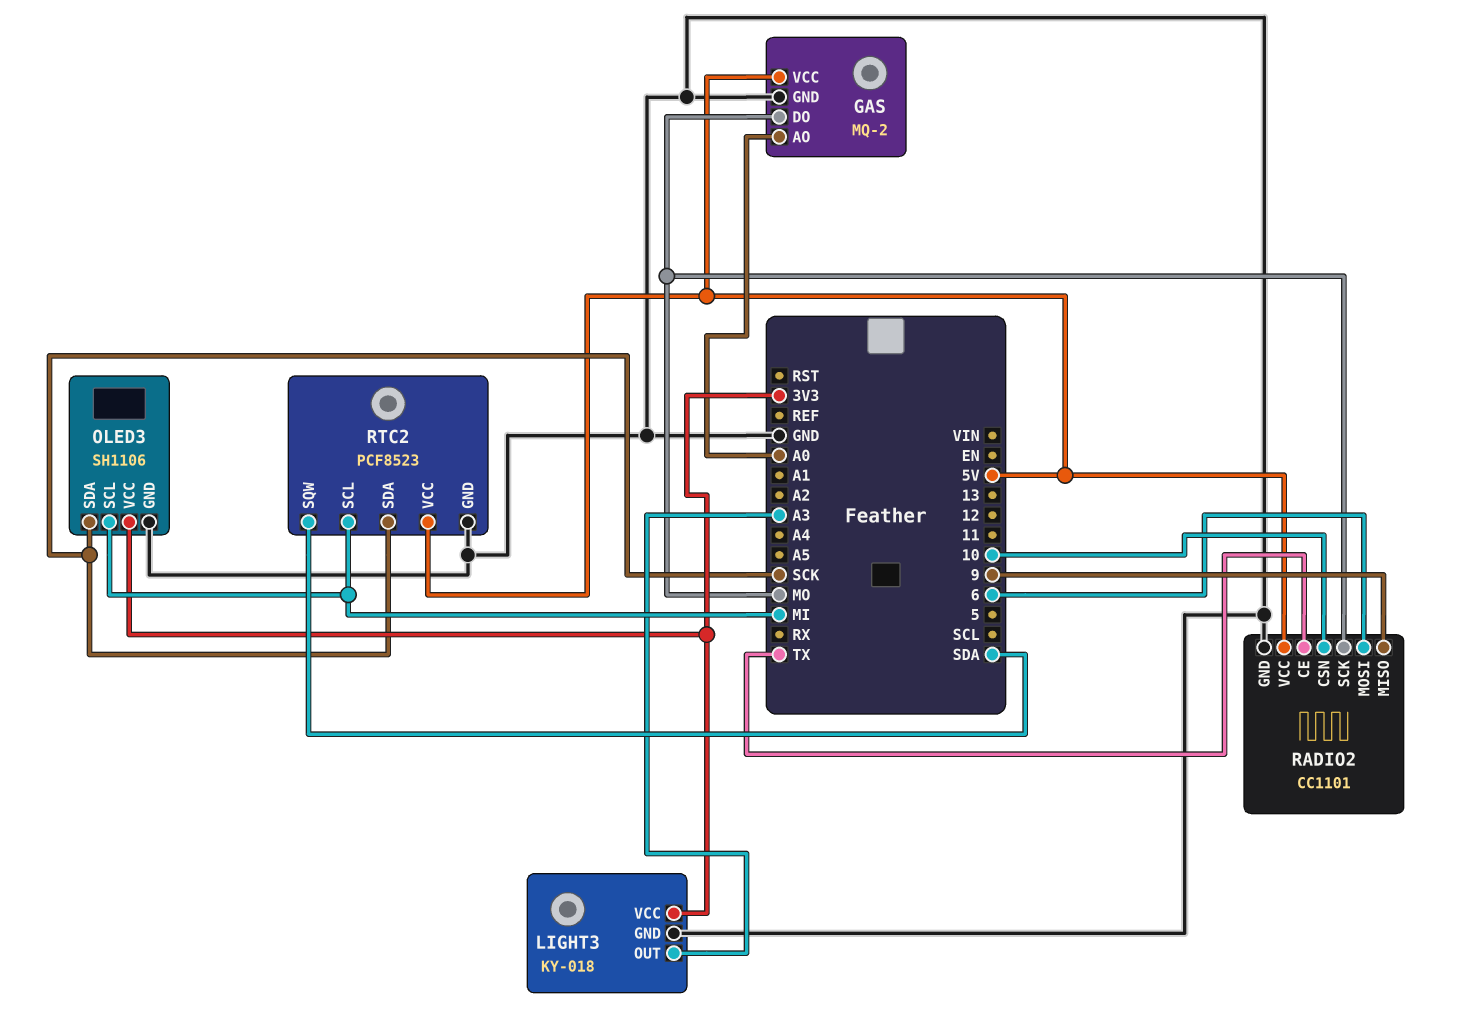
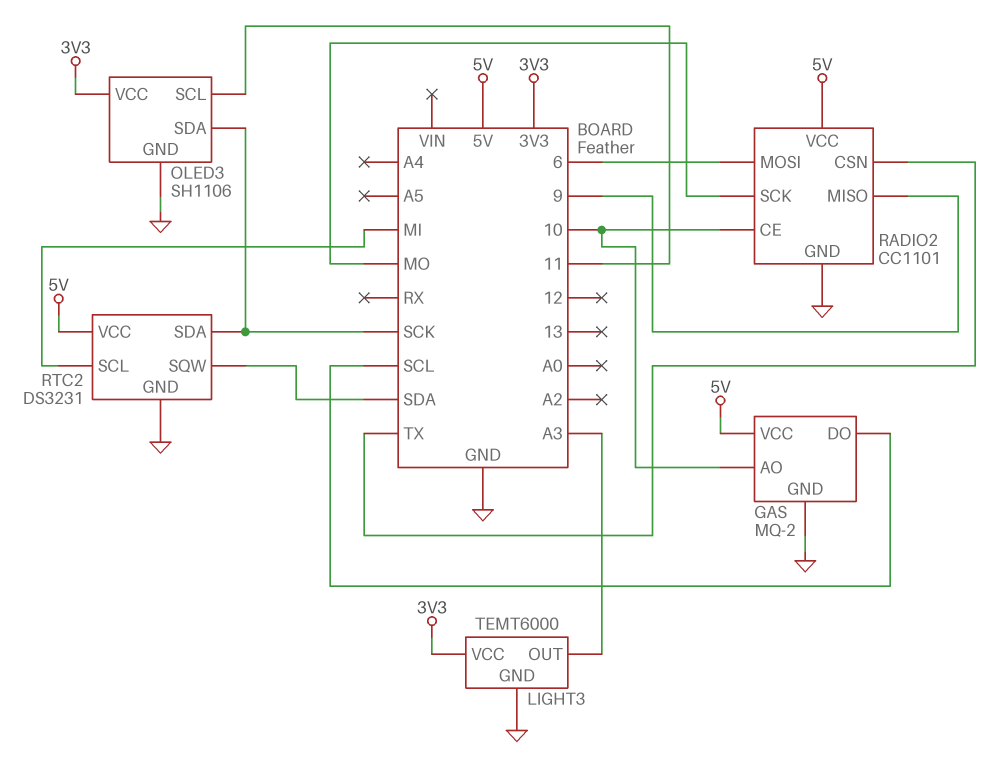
GAS pin AO: A0 -> 10
GAS pin DO: MO -> SCL
LIGHT3: KY-018 -> TEMT6000
OLED3 pin SCL: MI -> 11
RADIO2 pin CE: TX -> 10
RADIO2 pin CSN: 10 -> TX
RTC2: PCF8523 -> DS3231

